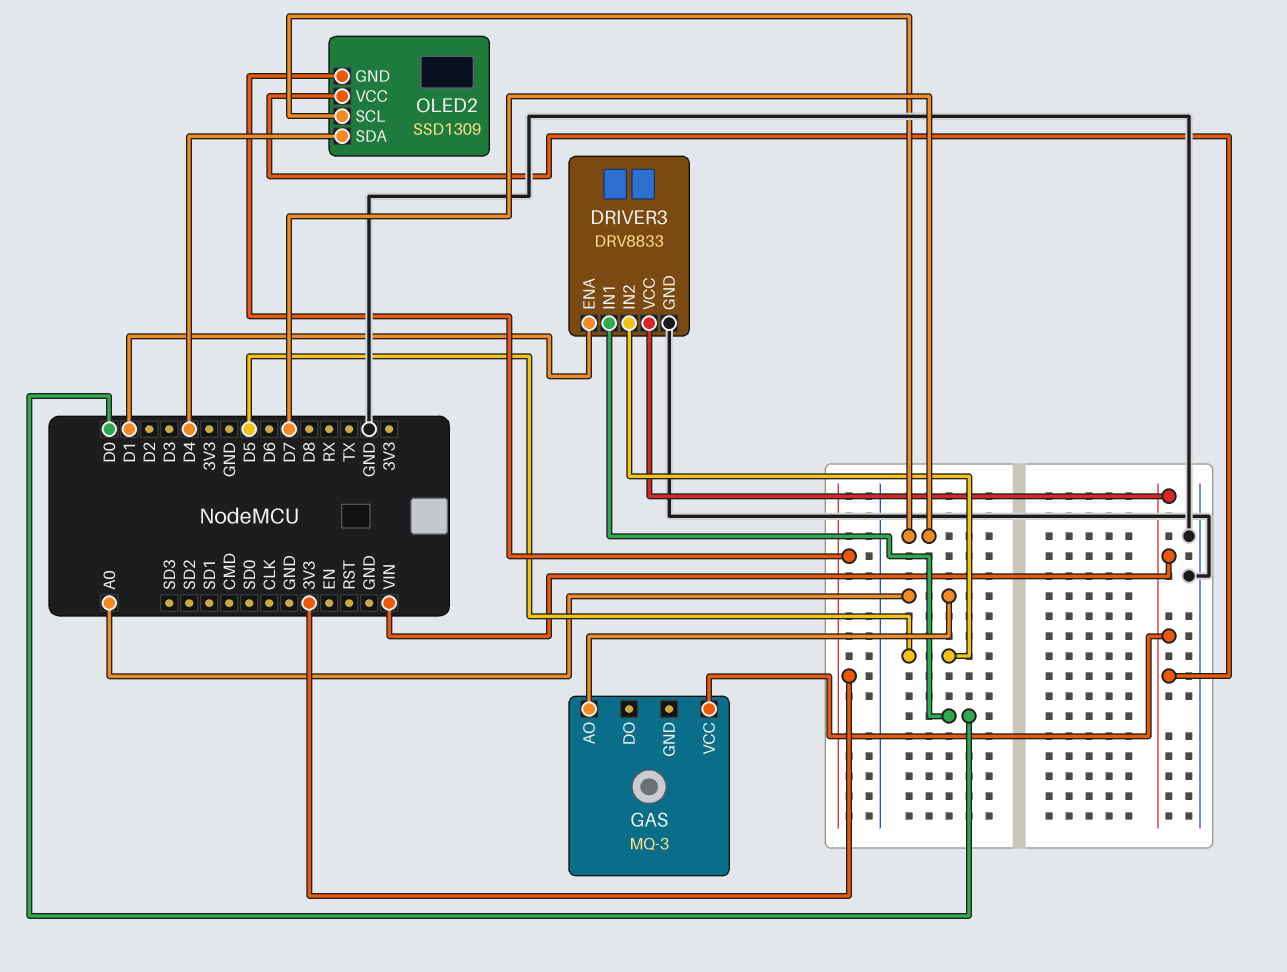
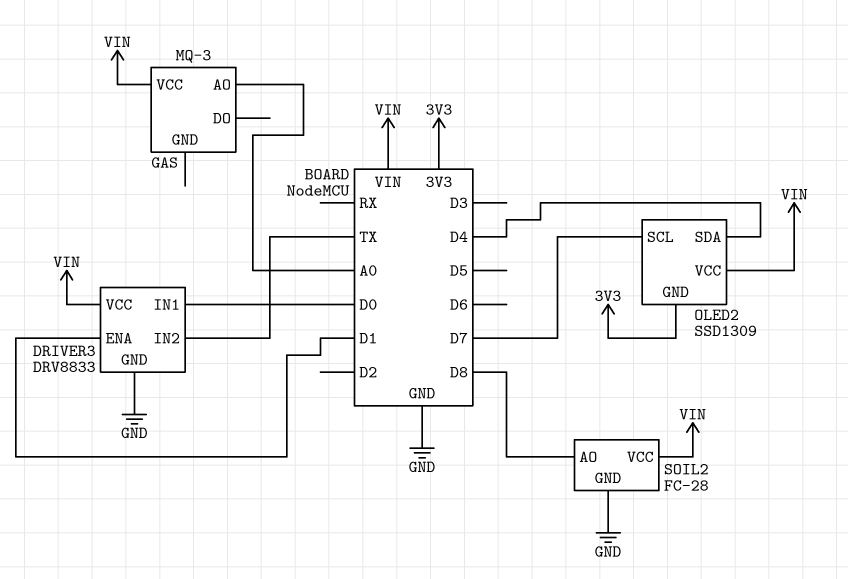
DRIVER3 pin IN2: D5 -> TX
SOIL2: none -> FC-28
SOIL2 pin AO: none -> D8
SOIL2 pin GND: none -> GND
SOIL2 pin VCC: none -> VIN

